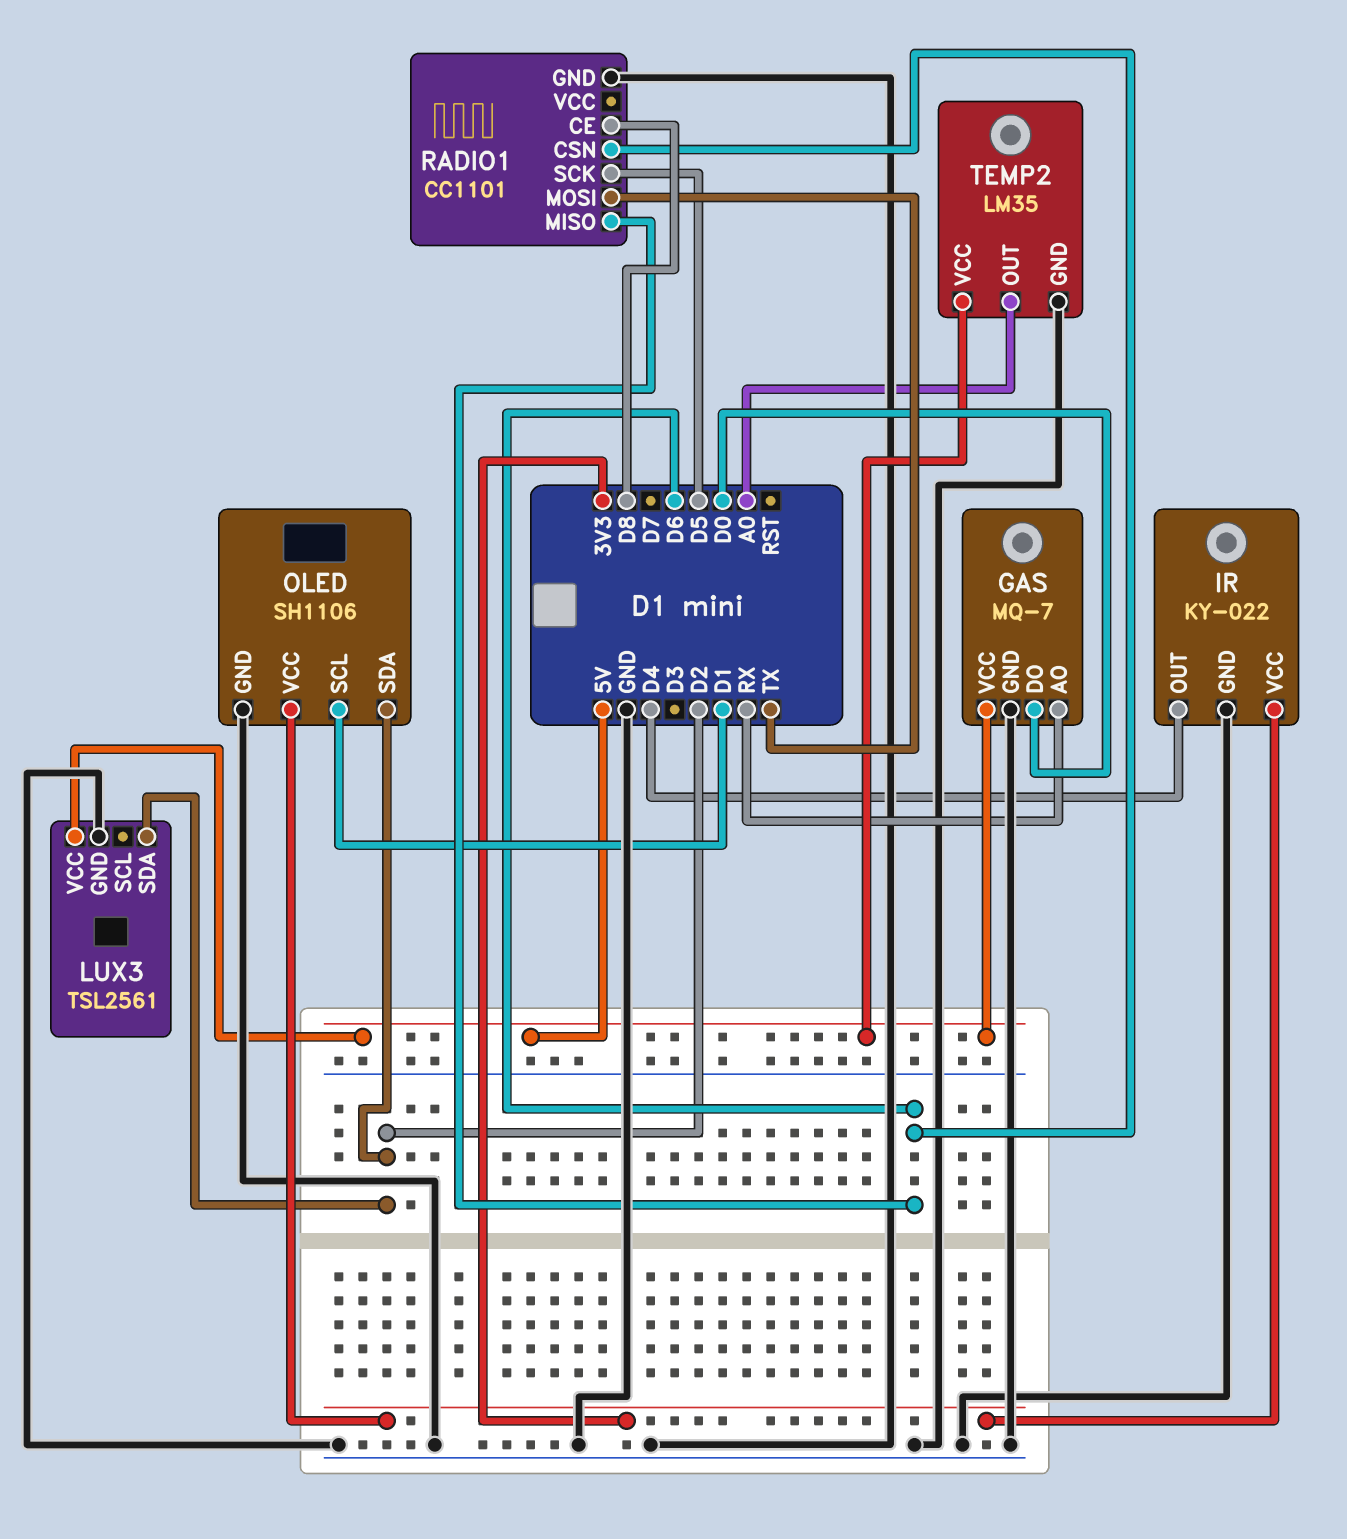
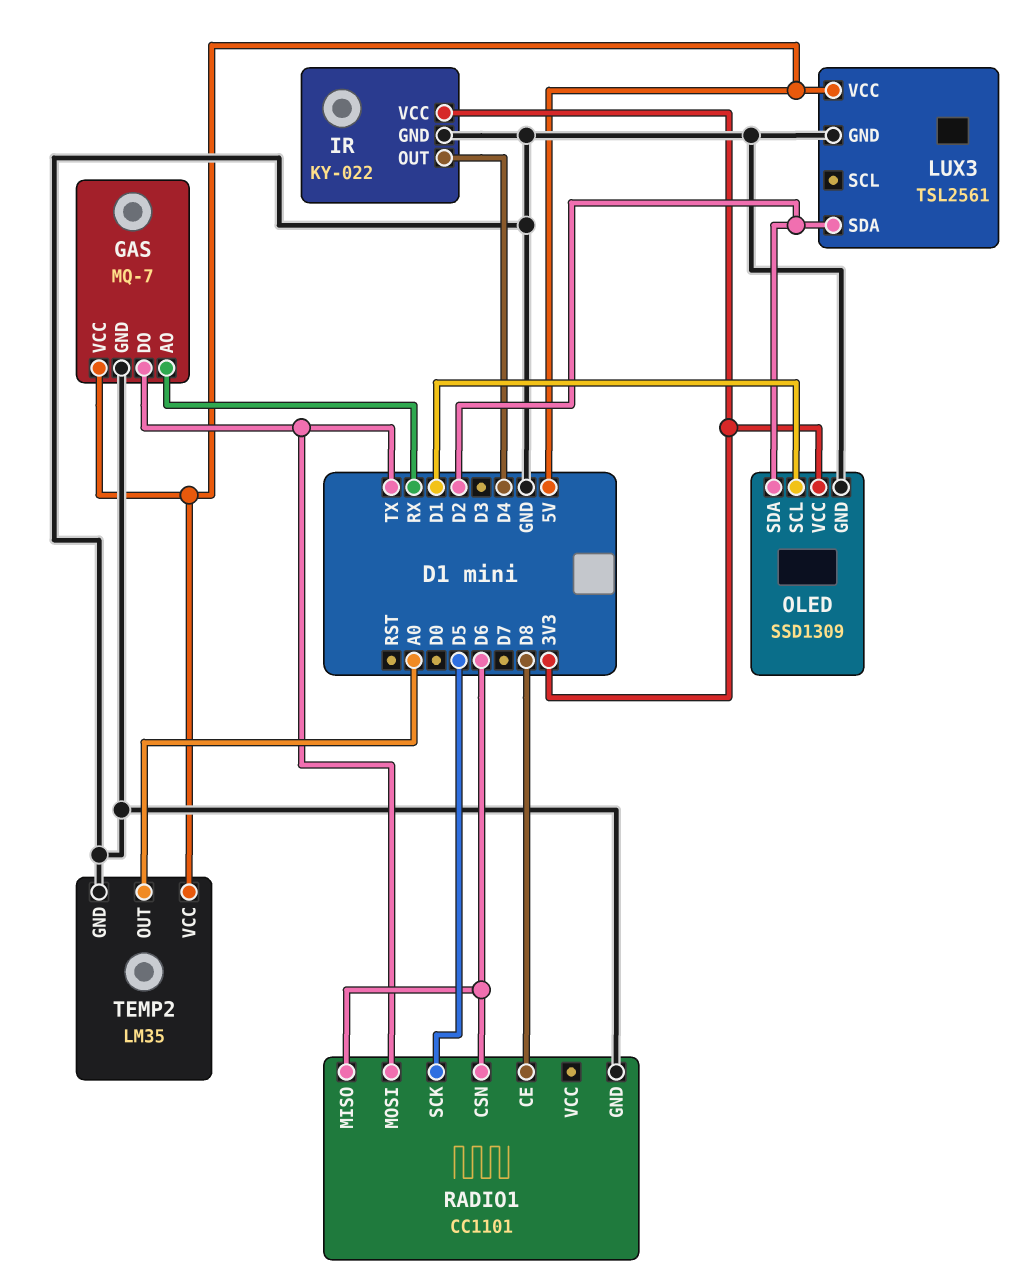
GAS pin DO: D0 -> TX
OLED: SH1106 -> SSD1309

